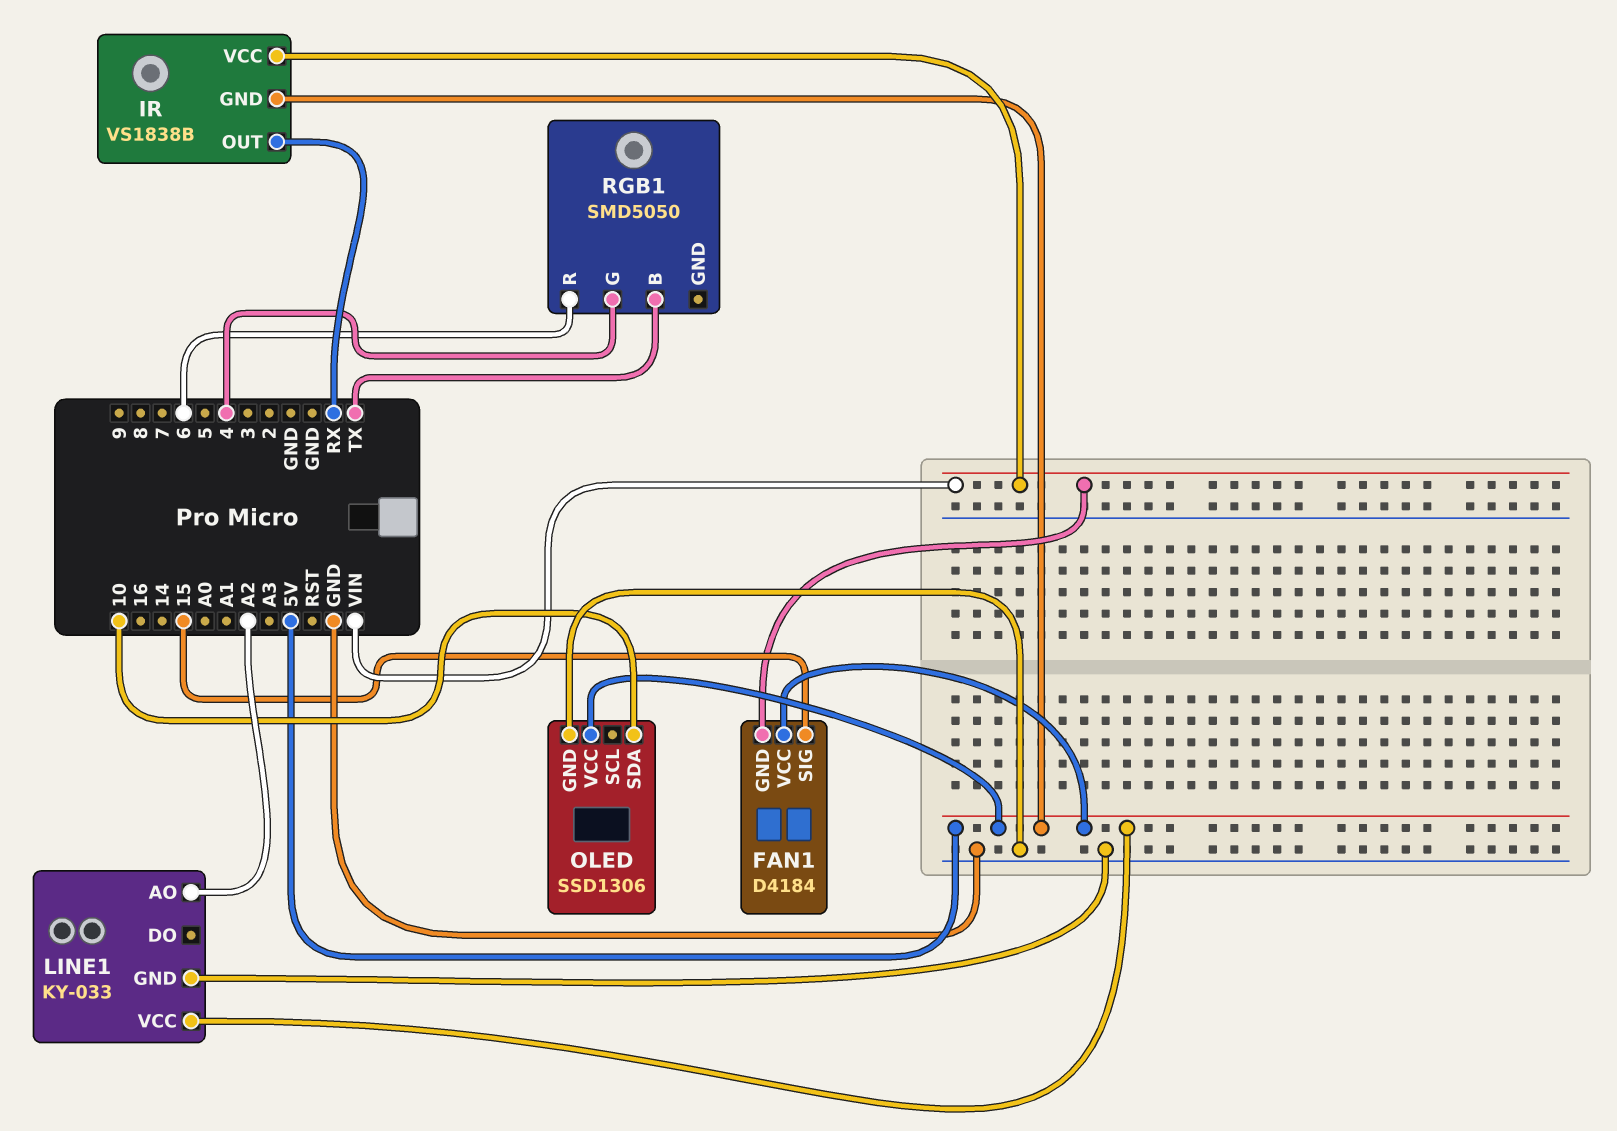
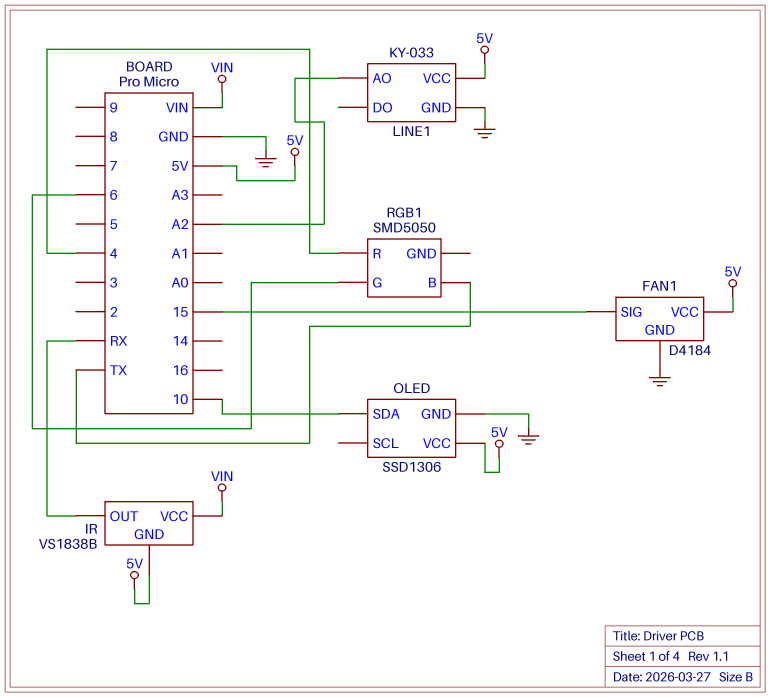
FAN1 pin GND: VIN -> GND
RGB1 pin G: 4 -> 6
RGB1 pin R: 6 -> 4

